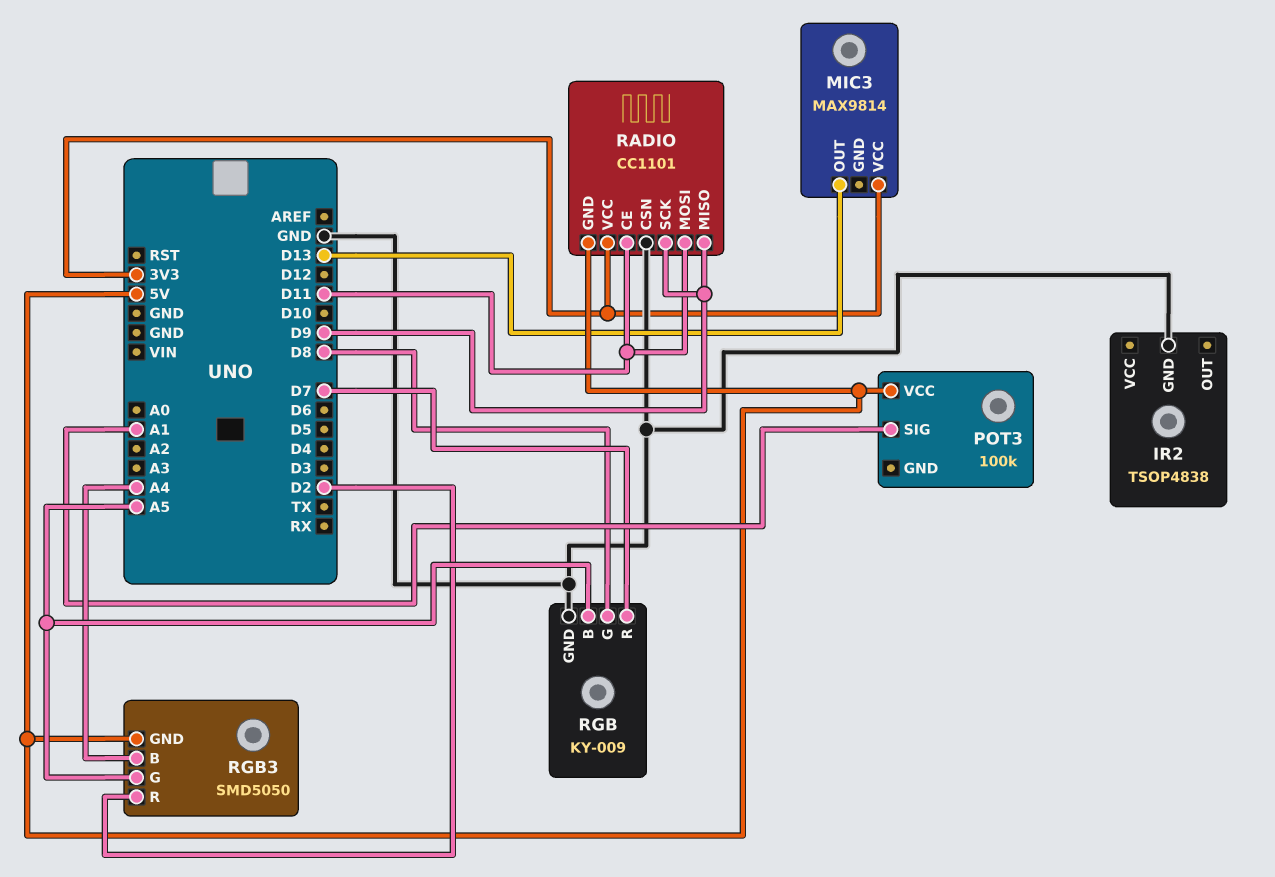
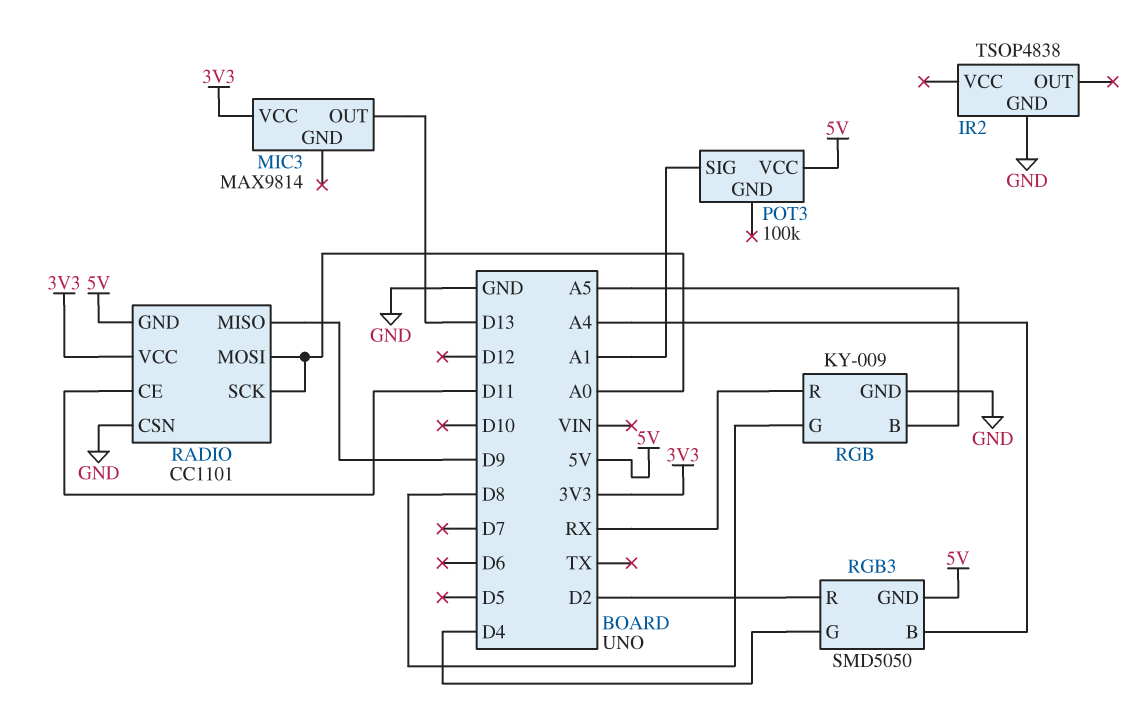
RADIO pin MOSI: D11 -> A0
RADIO pin SCK: D9 -> A0
RGB pin R: D7 -> RX
RGB3 pin G: A5 -> D4

